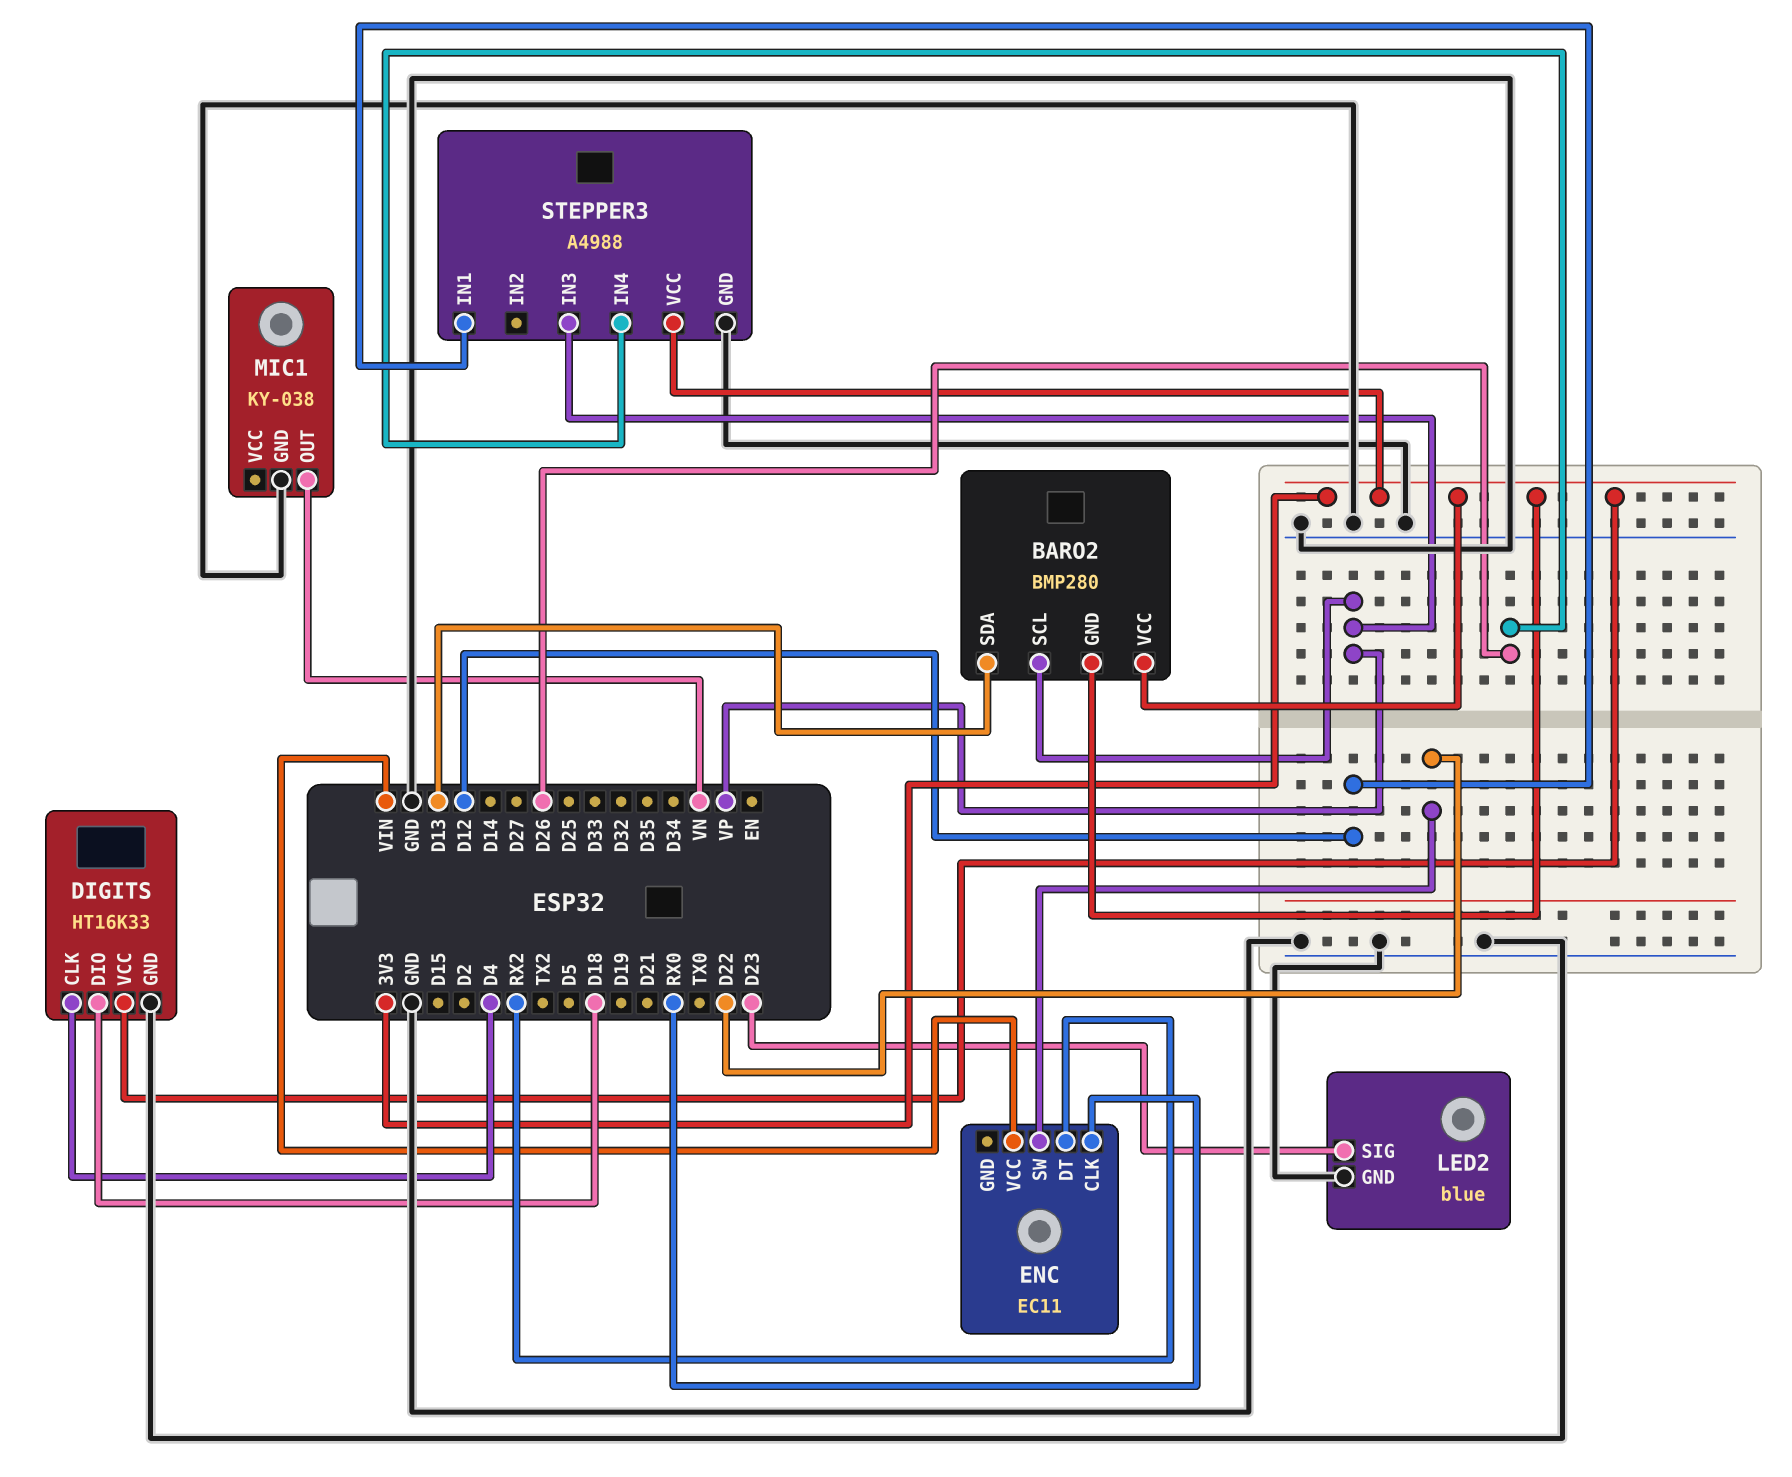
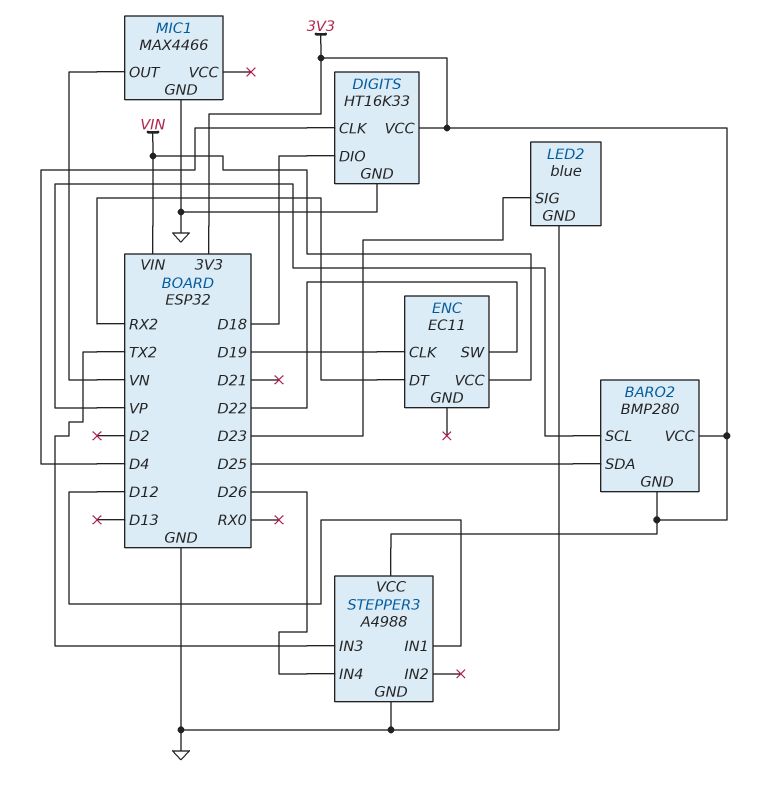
BARO2 pin SDA: D13 -> D25
ENC pin CLK: RX0 -> D19
MIC1: KY-038 -> MAX4466
STEPPER3 pin IN3: VP -> TX2

